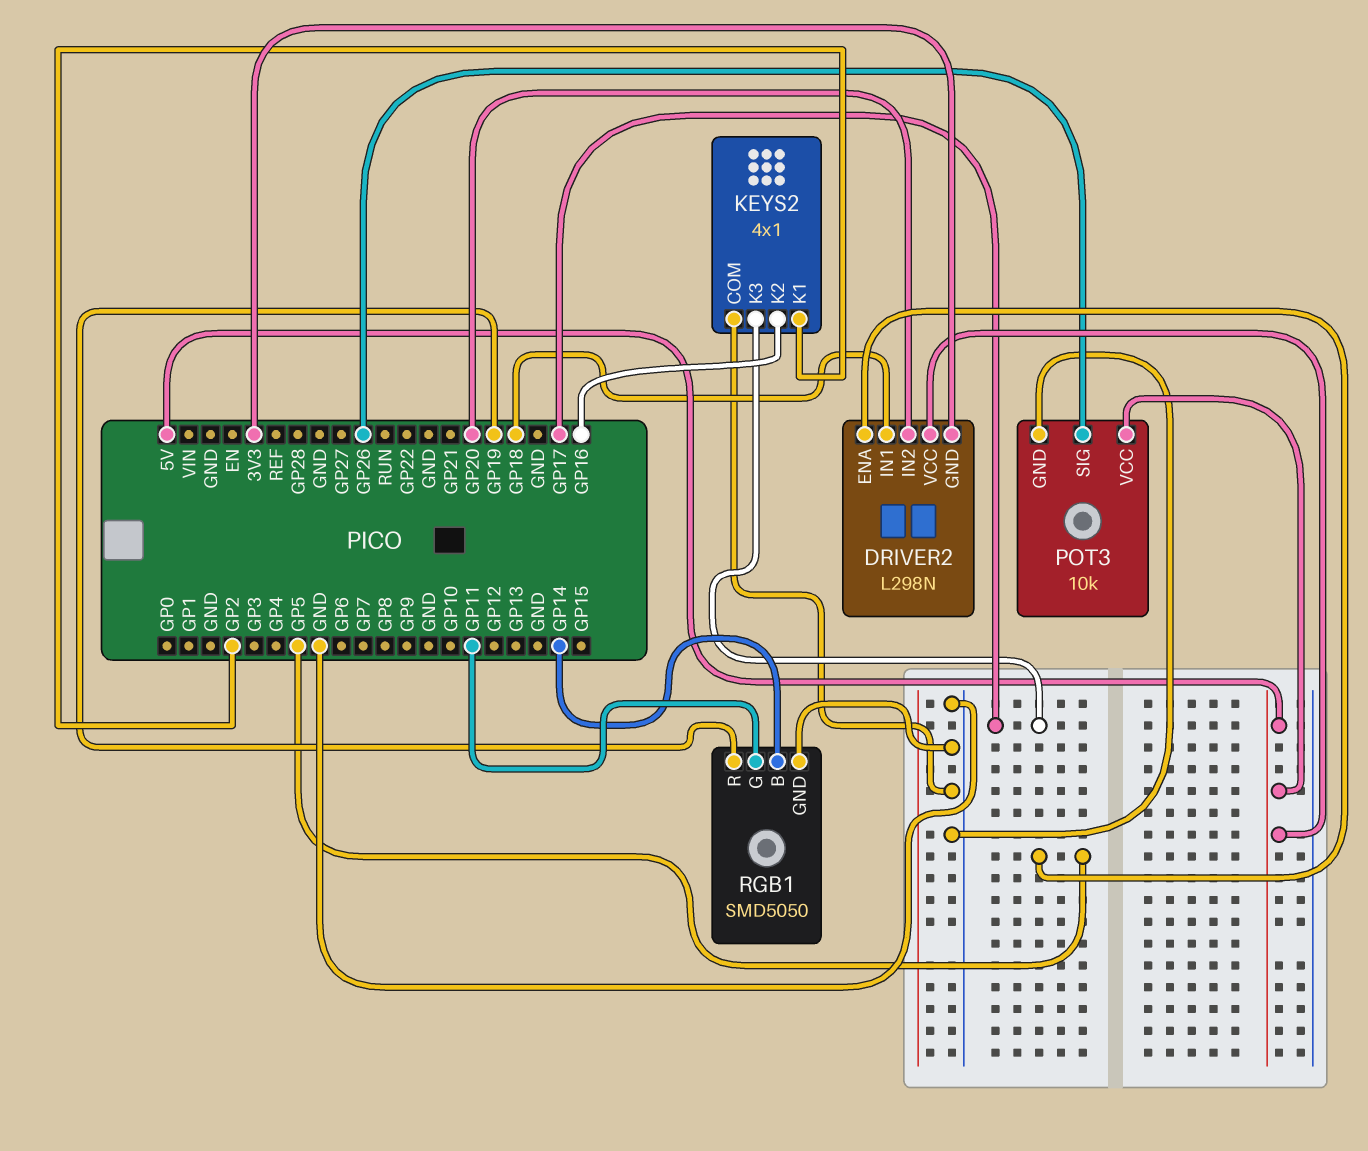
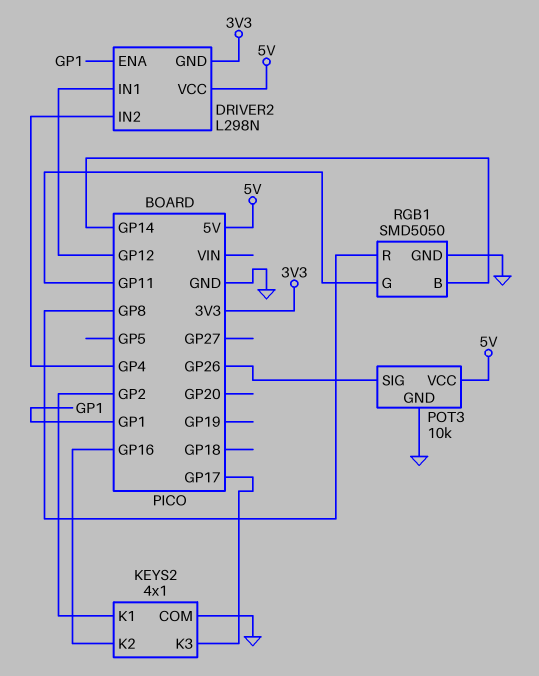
DRIVER2 pin ENA: GP5 -> GP1
DRIVER2 pin IN1: GP18 -> GP12
DRIVER2 pin IN2: GP20 -> GP4
RGB1 pin R: GP19 -> GP8

